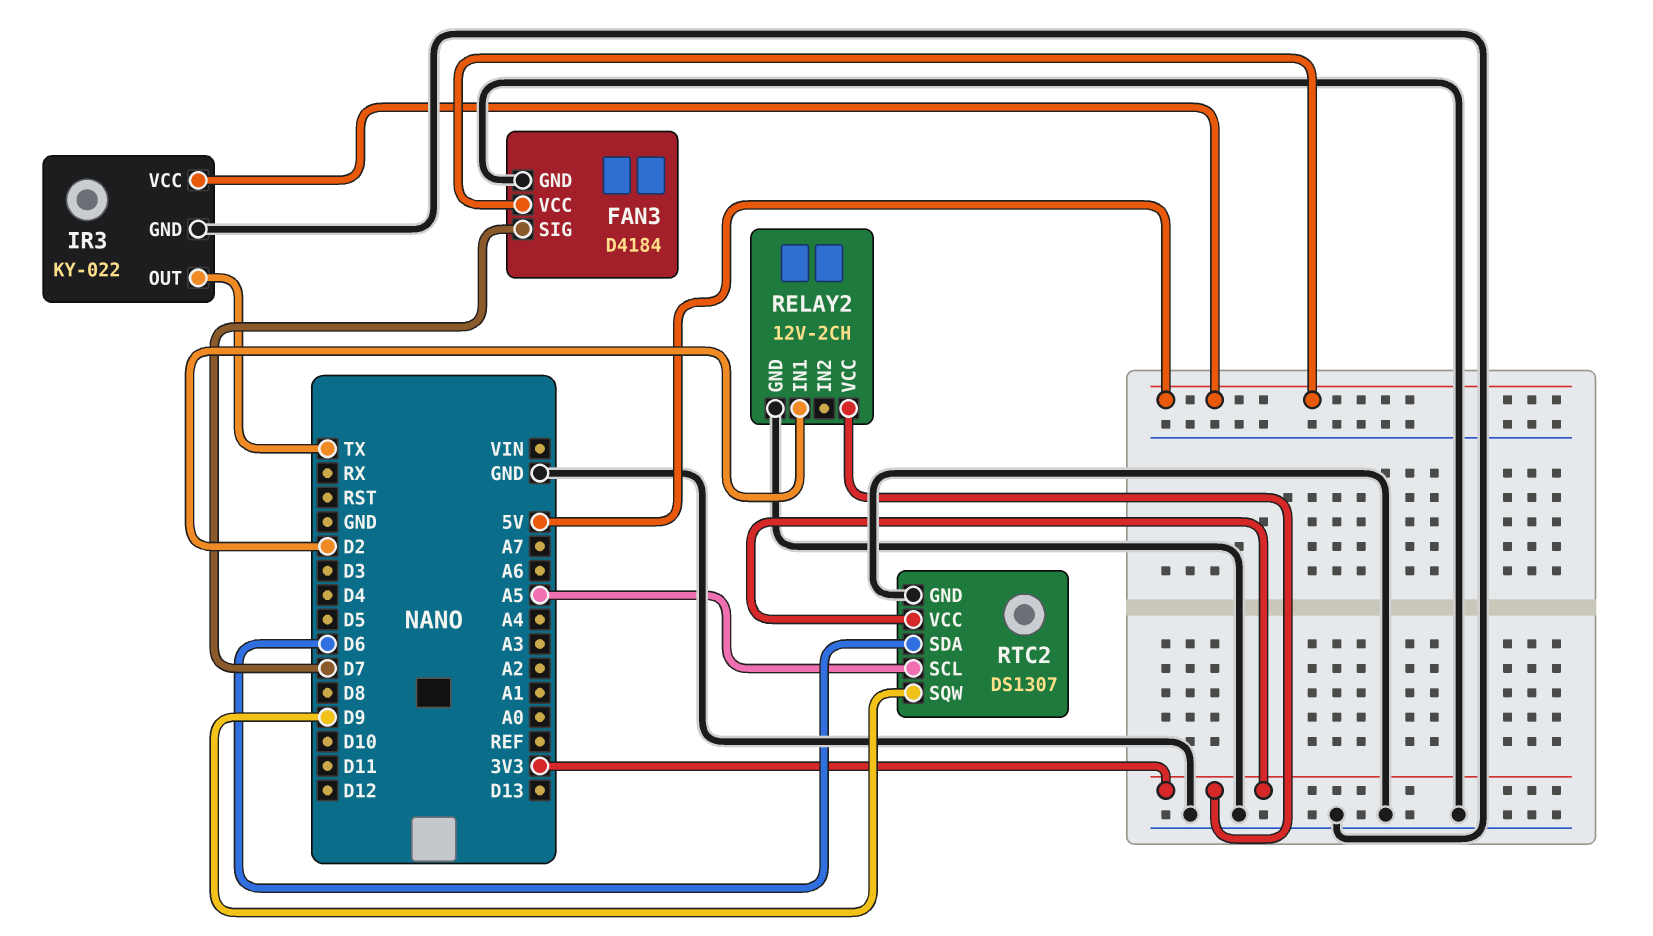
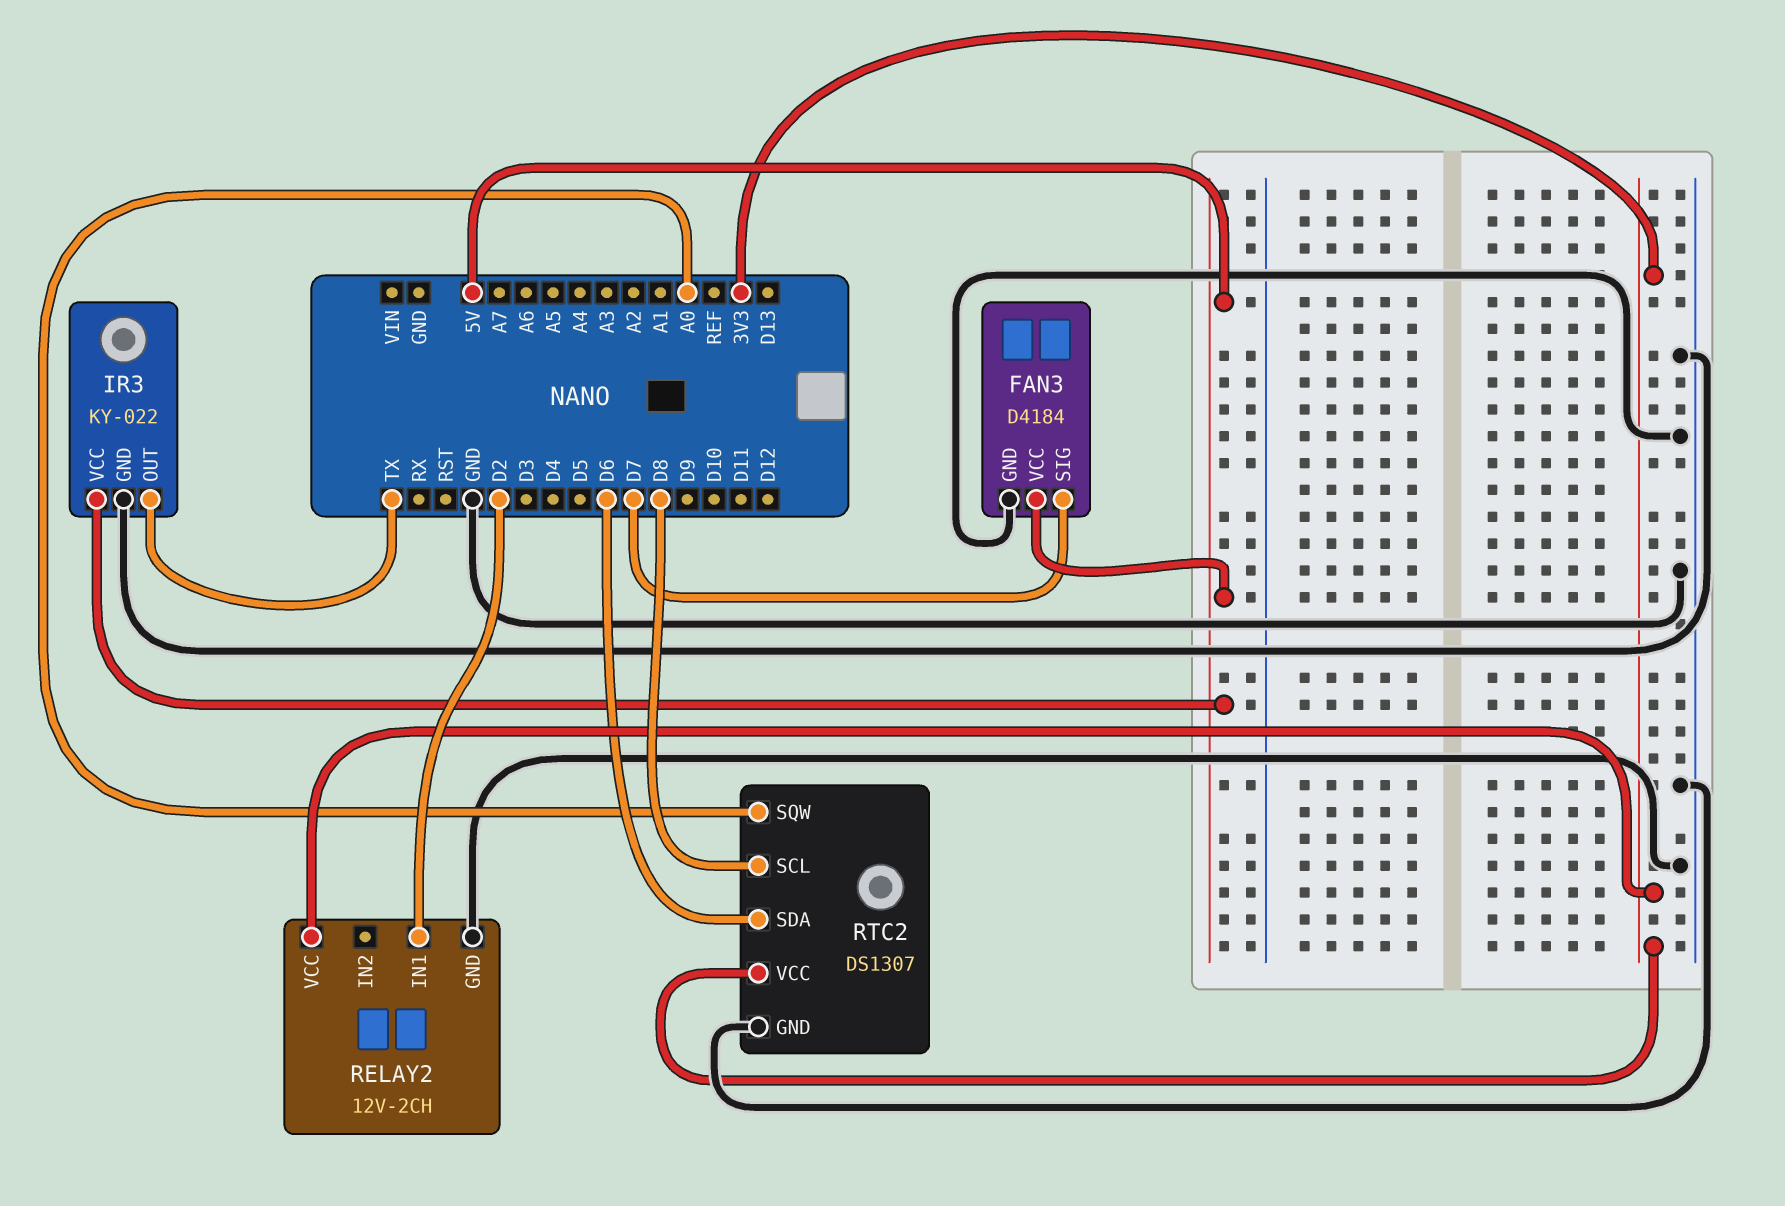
RTC2 pin SCL: A5 -> D8
RTC2 pin SQW: D9 -> A0

